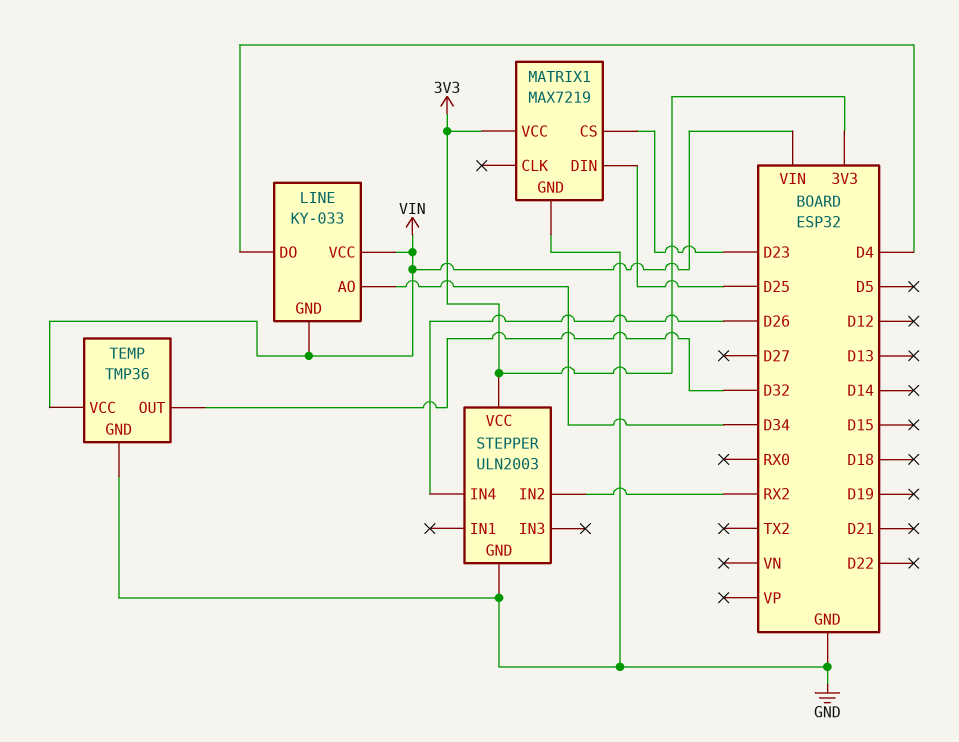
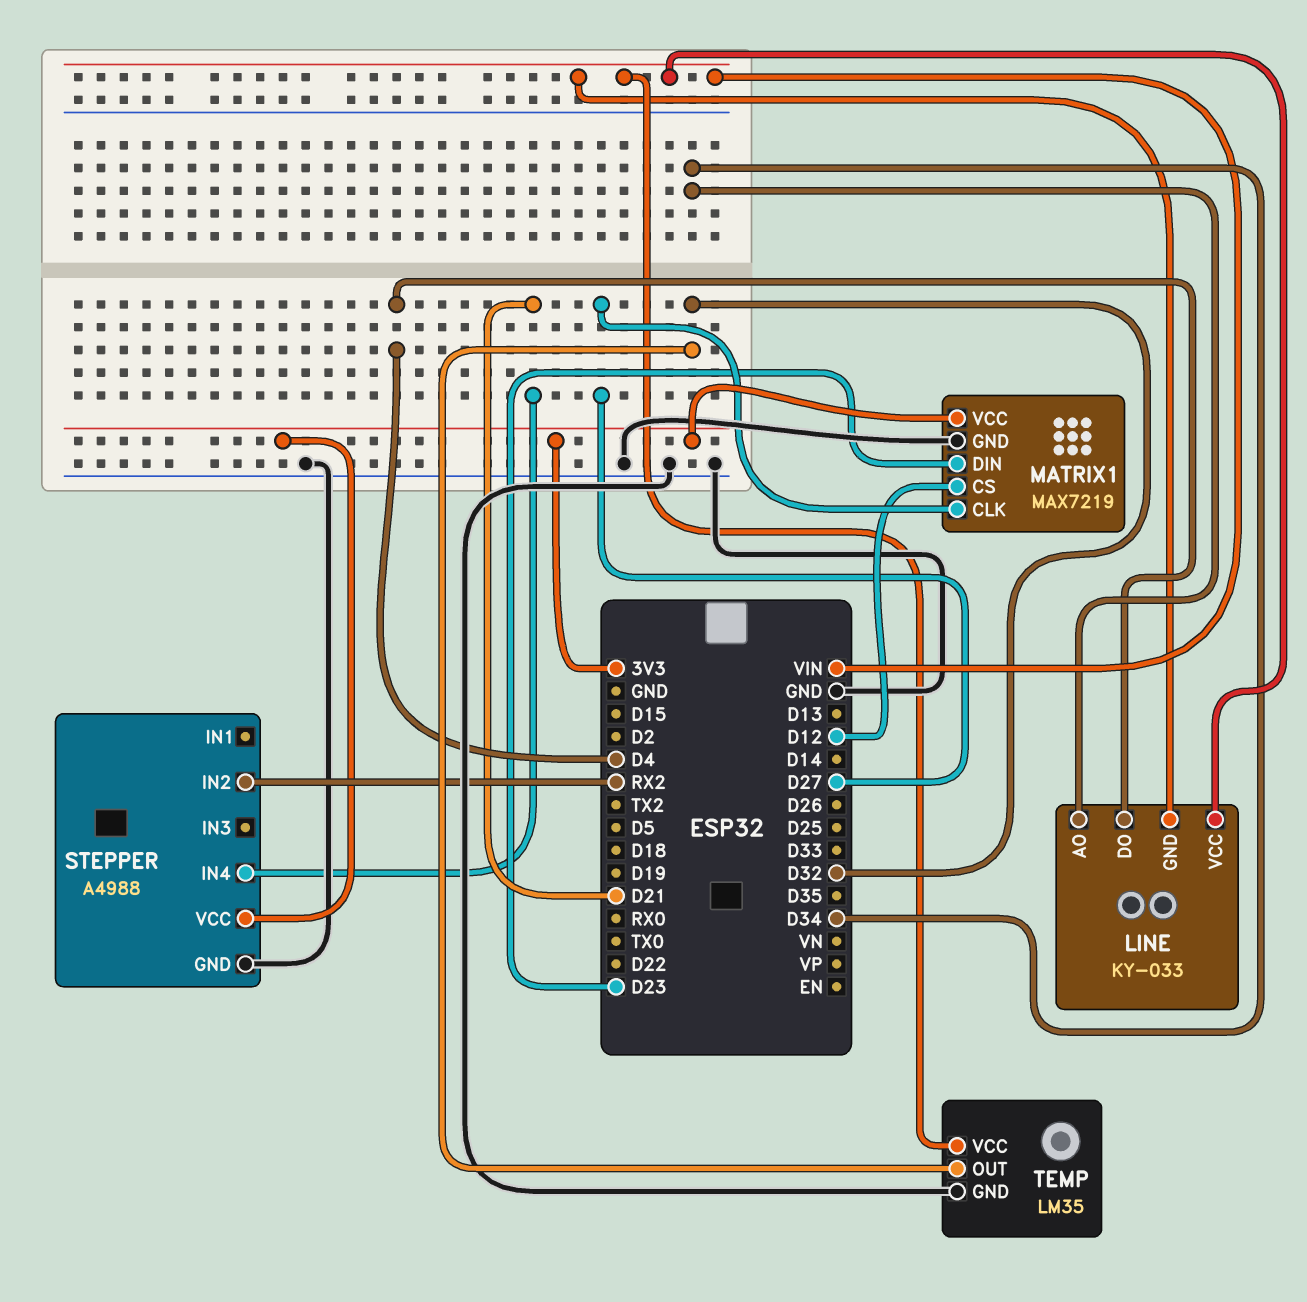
MATRIX1 pin CLK: none -> D27
MATRIX1 pin CS: D23 -> D12
MATRIX1 pin DIN: D25 -> D23
STEPPER: ULN2003 -> A4988
STEPPER pin IN4: D26 -> D21
TEMP: TMP36 -> LM35

